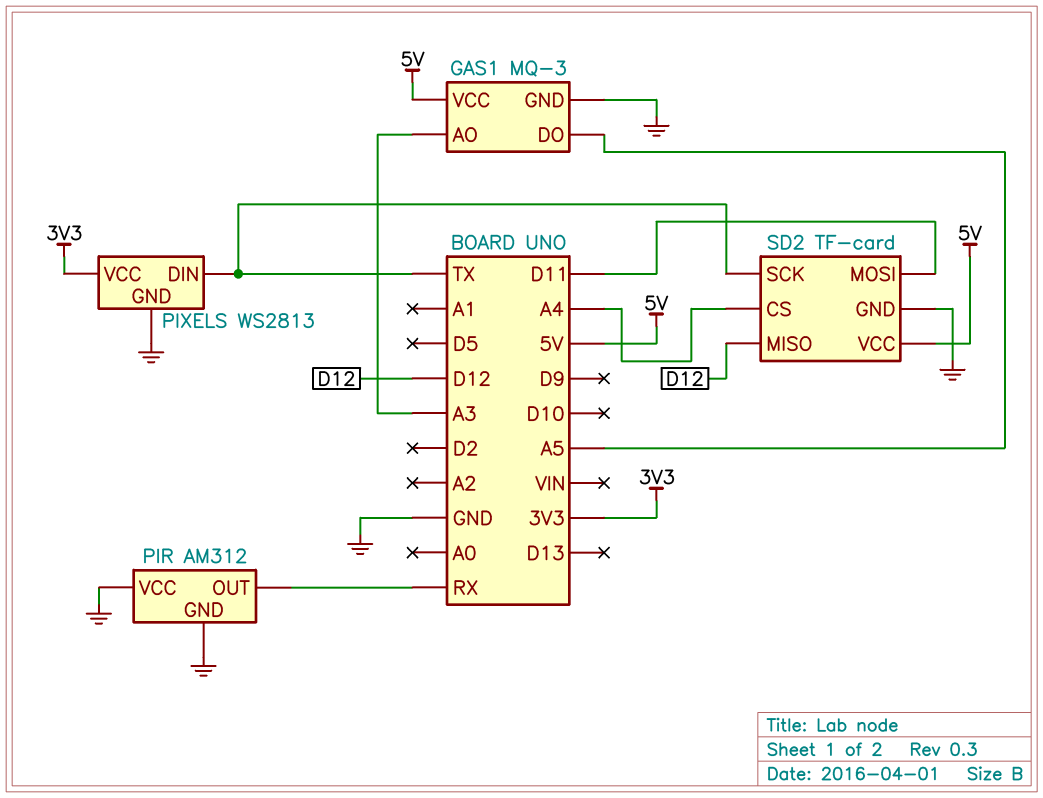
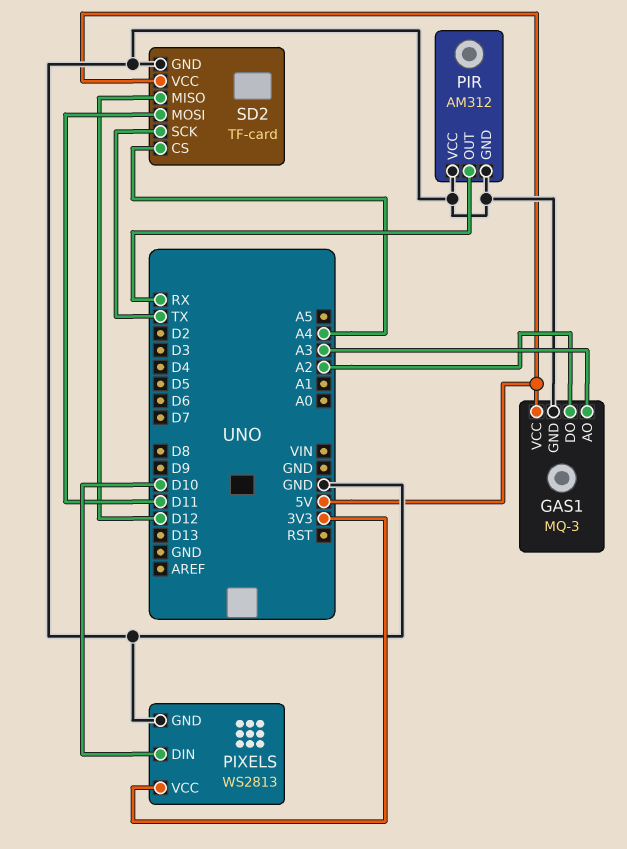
GAS1 pin DO: A5 -> A2
PIXELS pin DIN: TX -> D10

